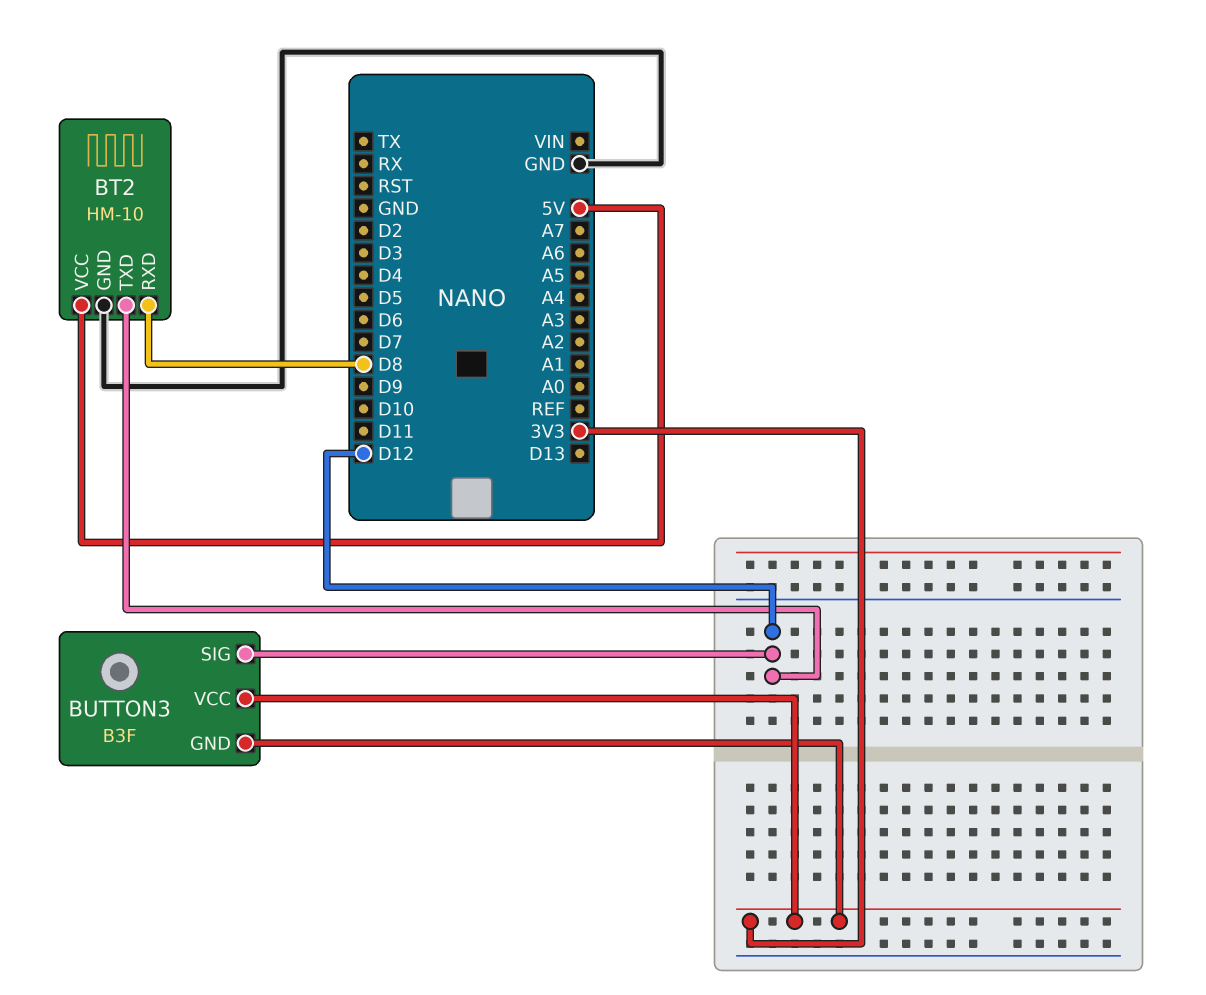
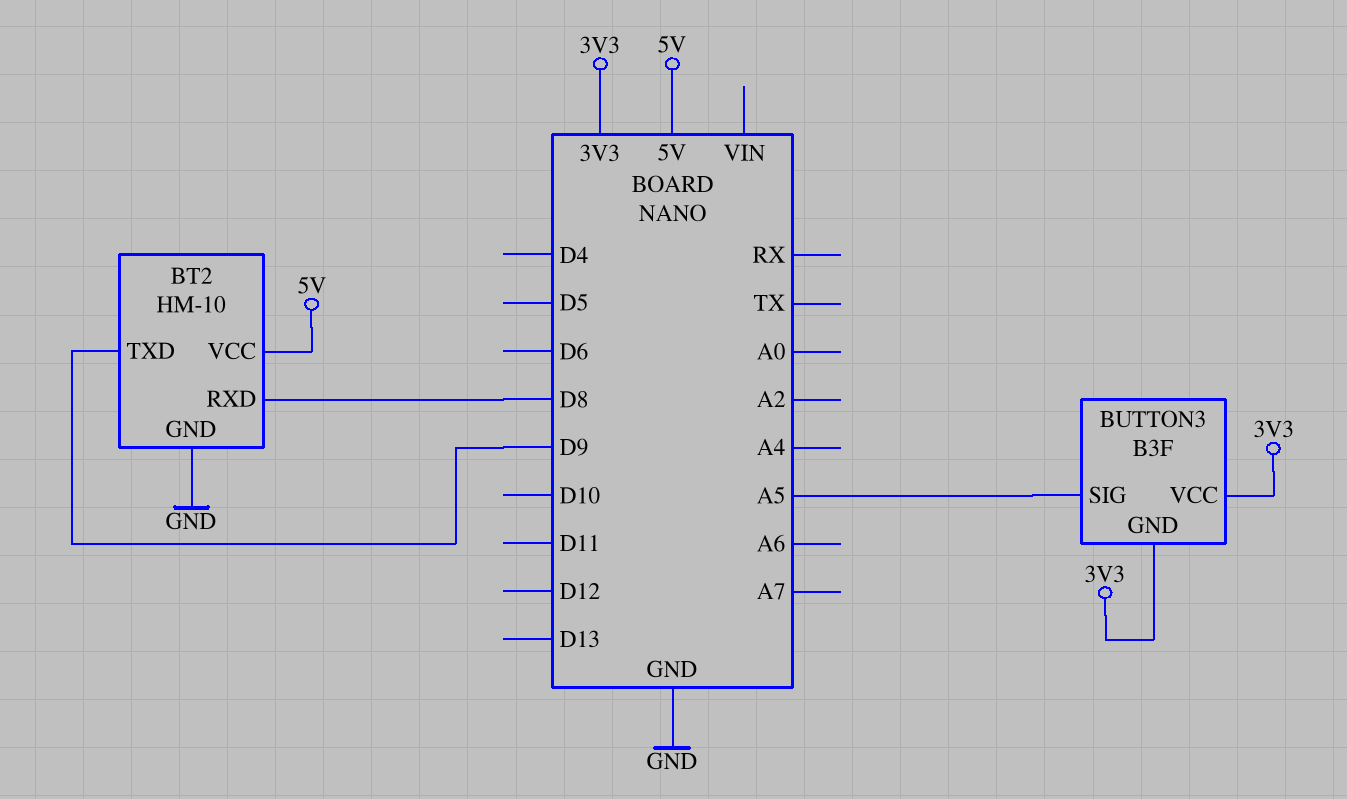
BT2 pin TXD: D12 -> D9
BUTTON3 pin SIG: D12 -> A5

